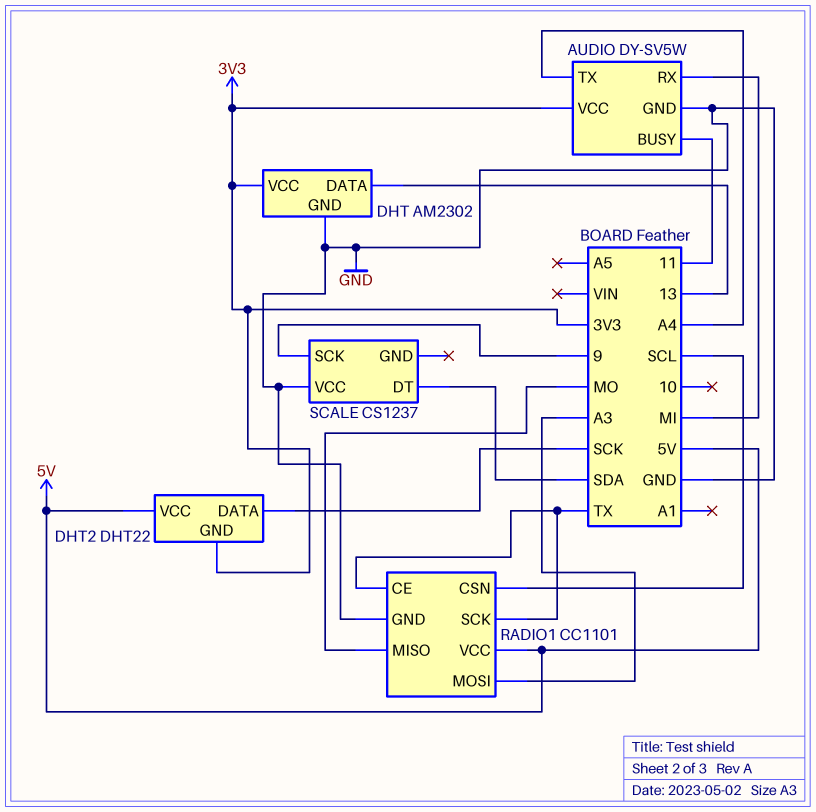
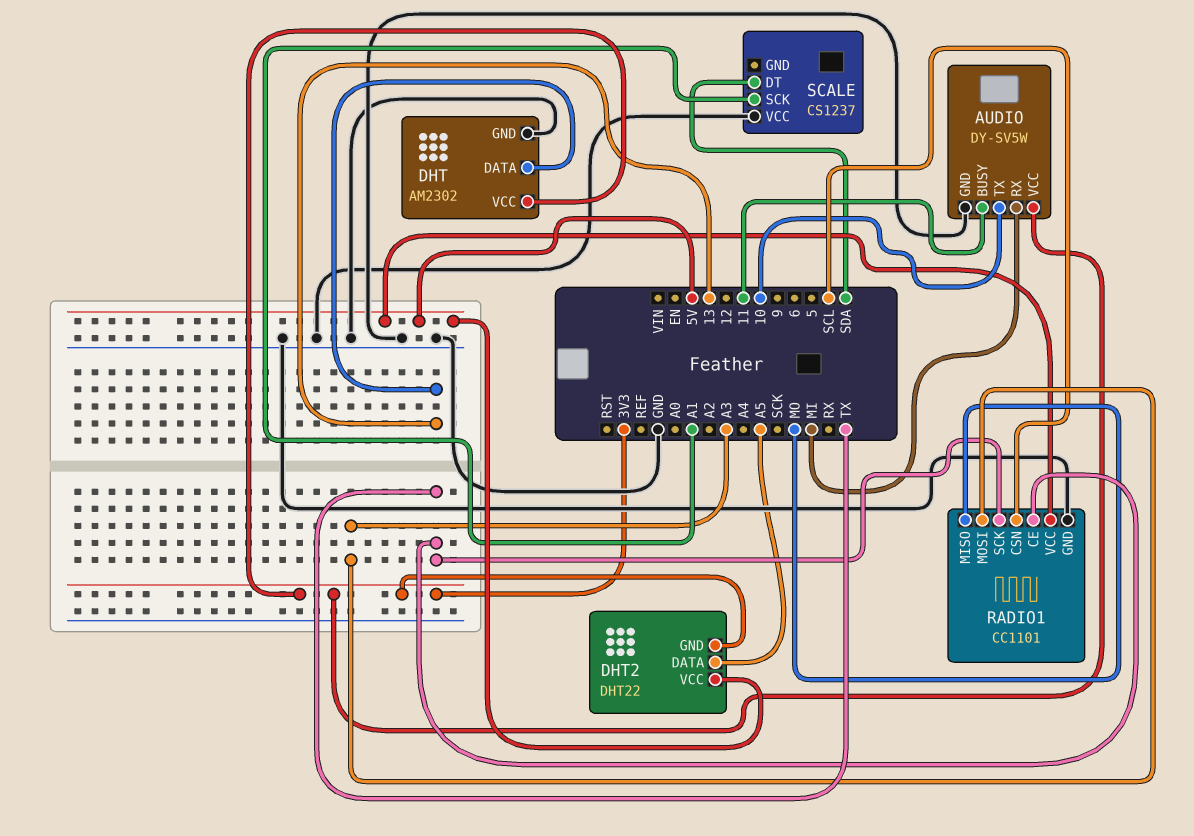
AUDIO pin TX: A4 -> 10
DHT2 pin DATA: SCK -> A5
SCALE pin SCK: 9 -> A1

